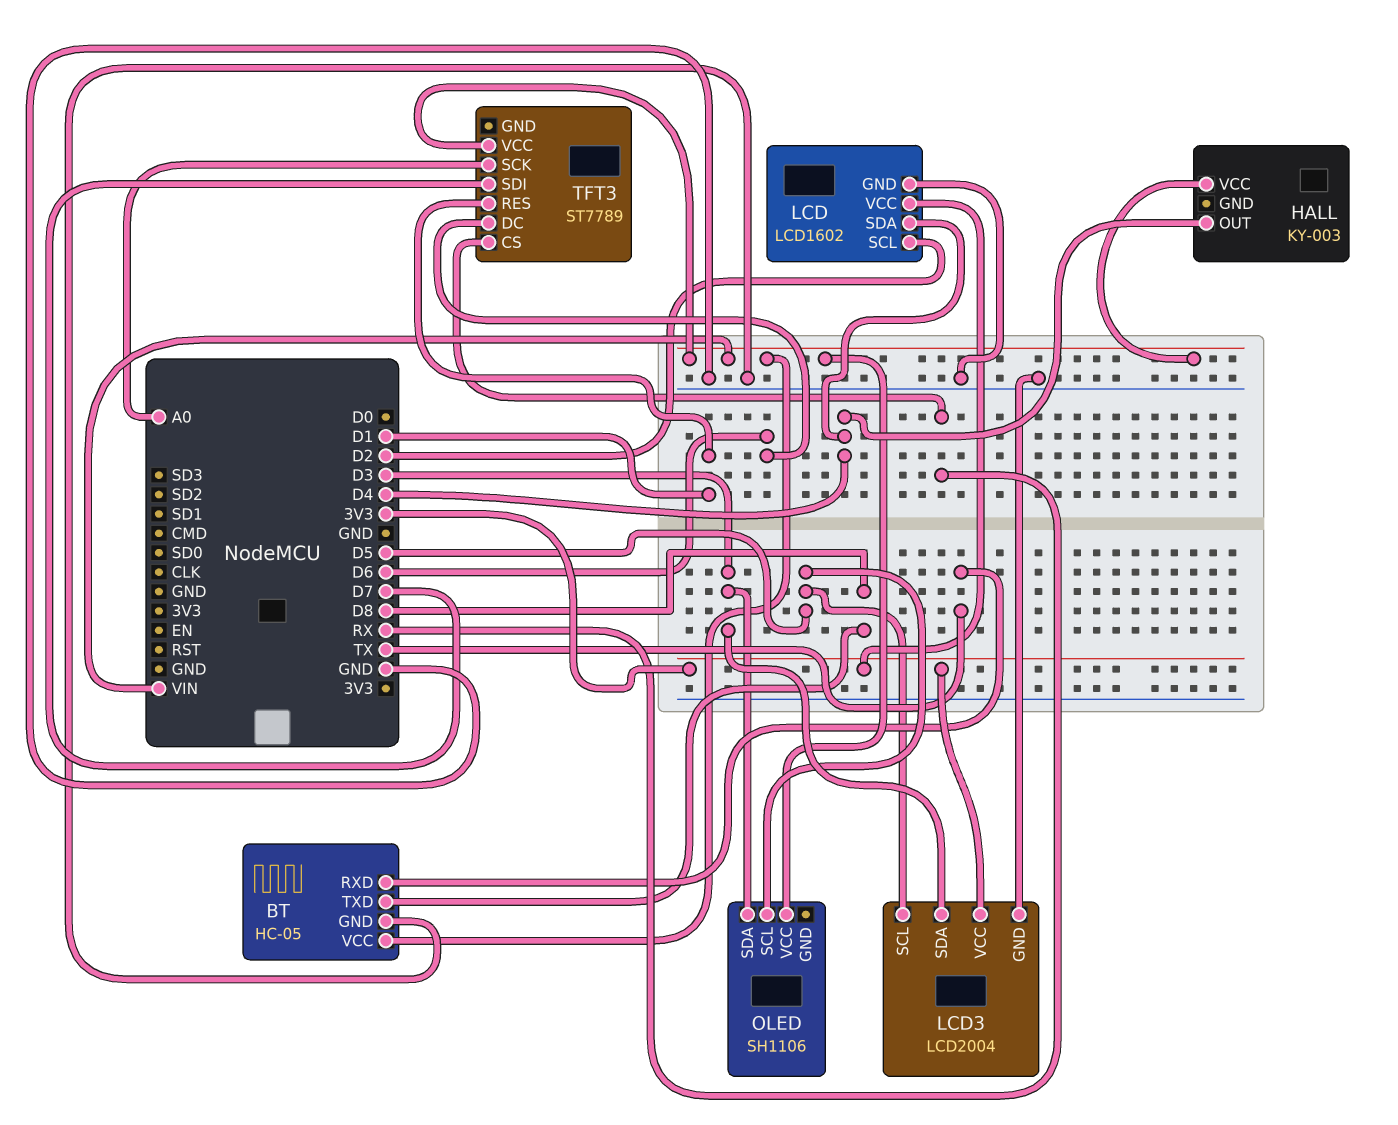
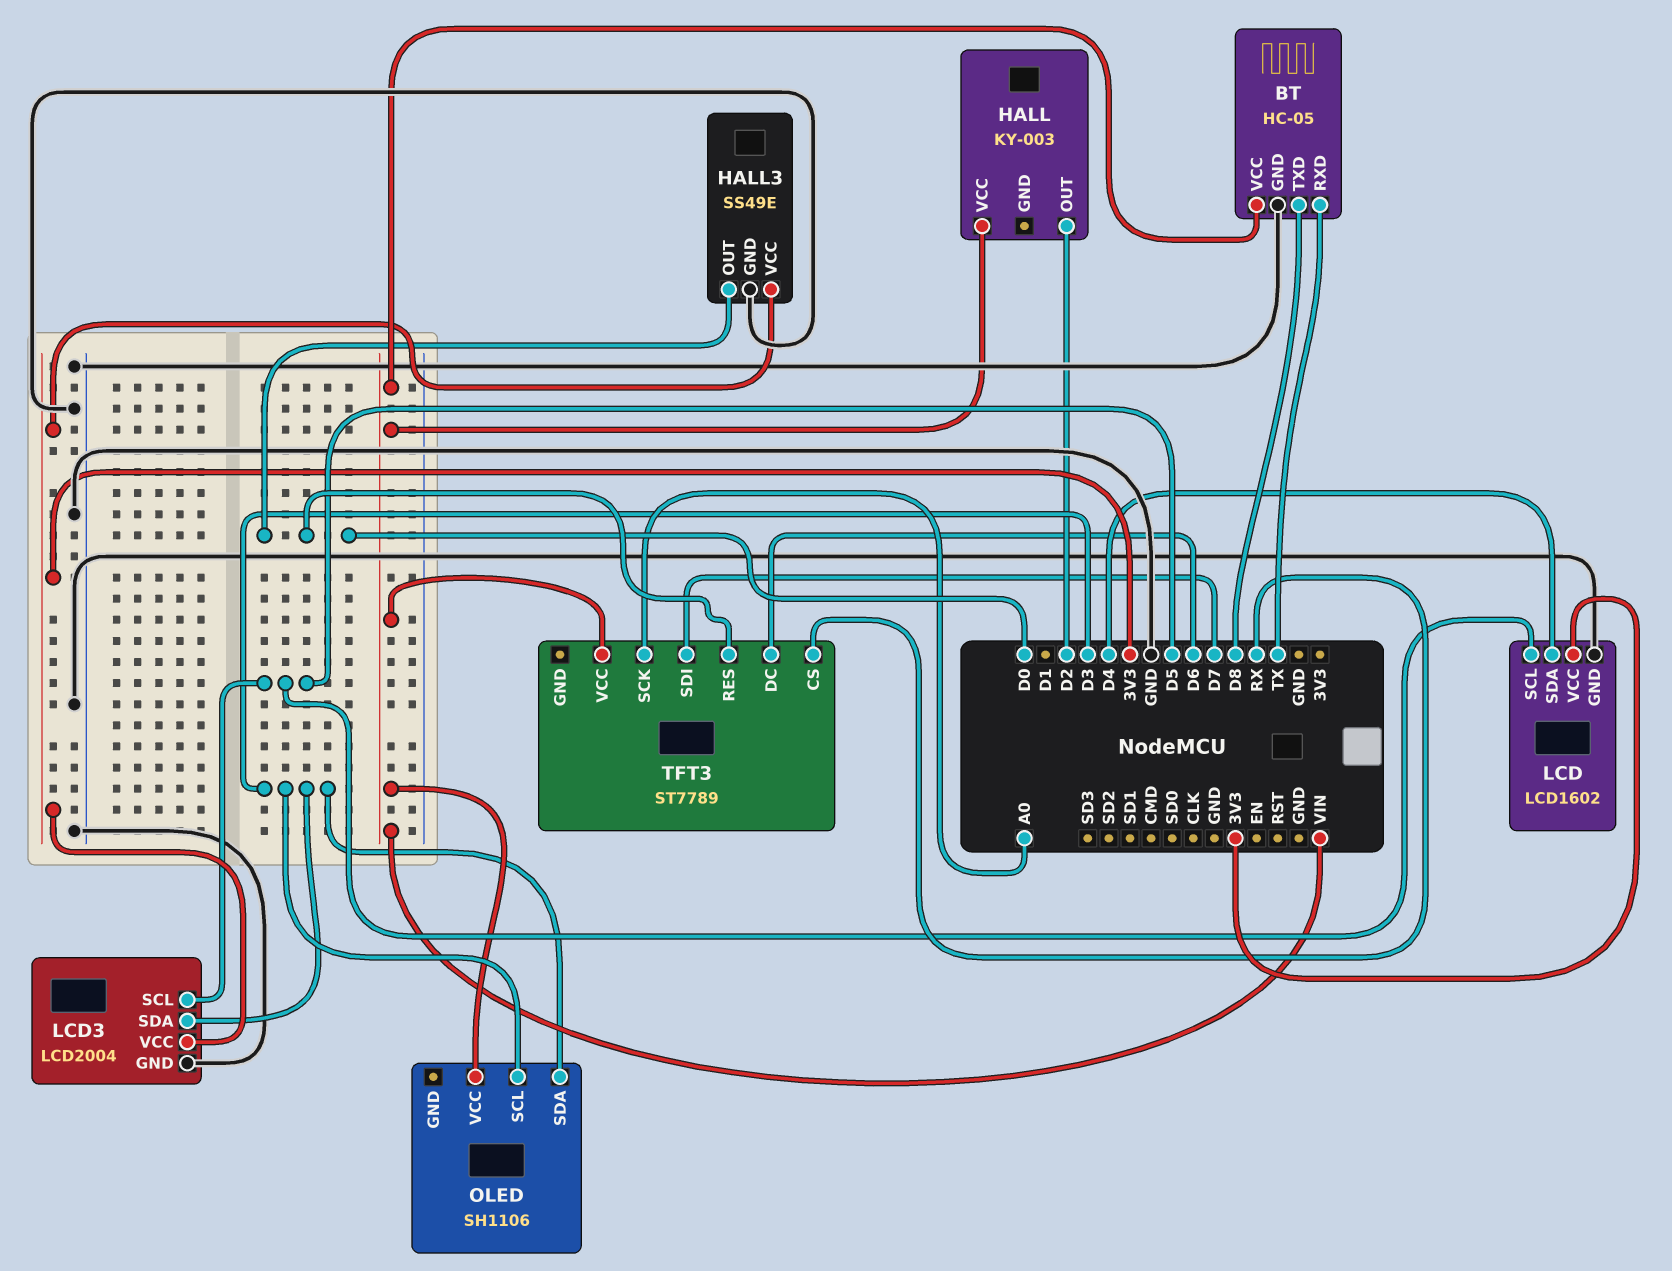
HALL pin OUT: D4 -> D2
HALL3: none -> SS49E
HALL3 pin GND: none -> GND
HALL3 pin OUT: none -> D0
HALL3 pin VCC: none -> 3V3
LCD pin SCL: D2 -> D5
OLED pin SCL: D5 -> D3
TFT3 pin RES: D1 -> D0

